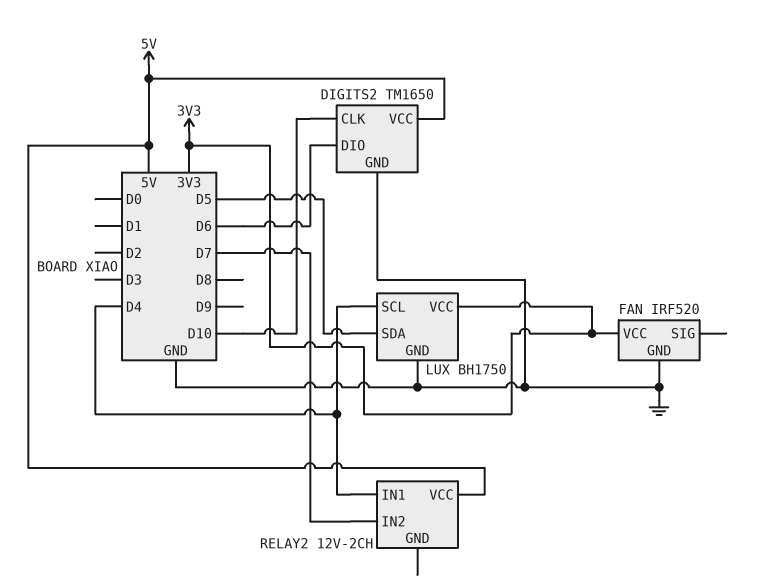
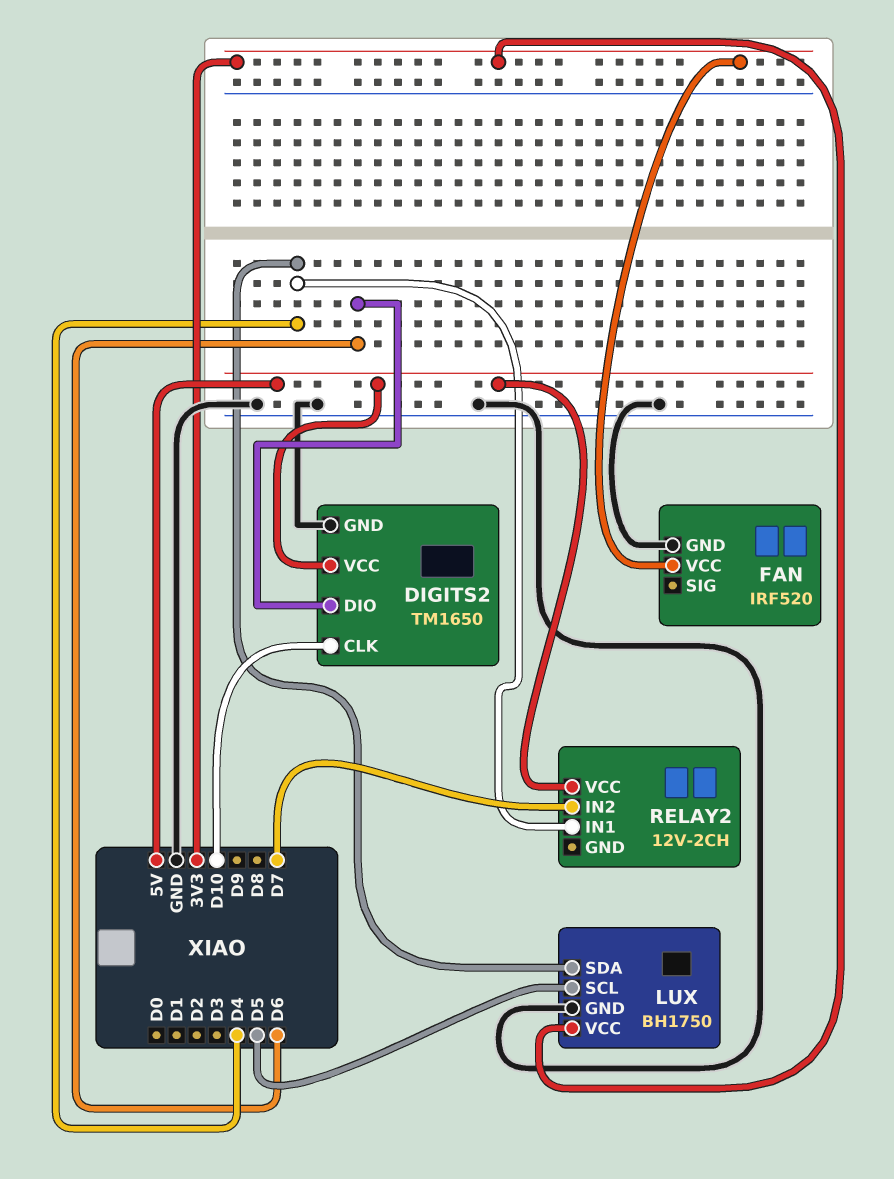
LUX pin SCL: D4 -> D5
LUX pin SDA: D5 -> D4

